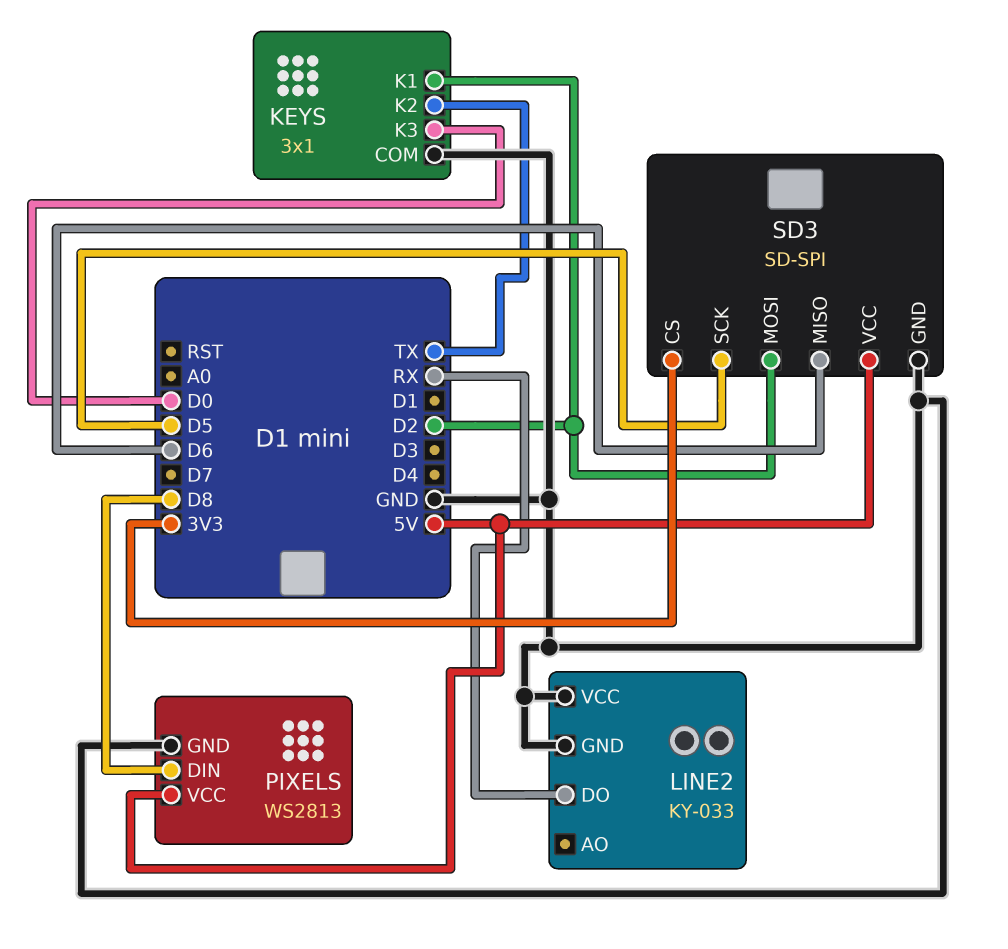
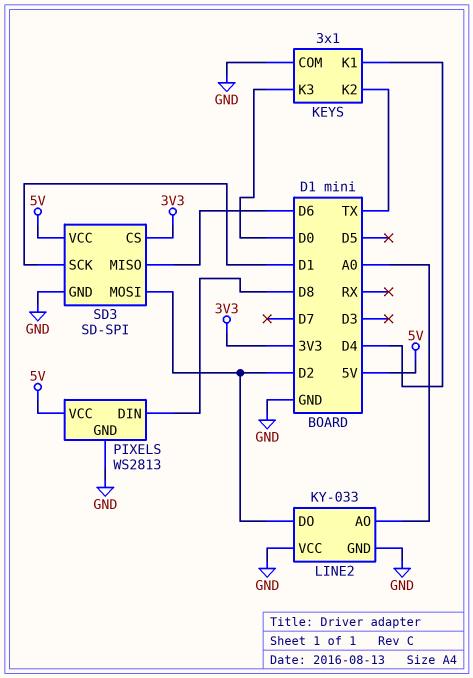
KEYS pin K1: D2 -> D4
LINE2 pin AO: none -> A0
LINE2 pin DO: RX -> D2
SD3 pin SCK: D5 -> D1

